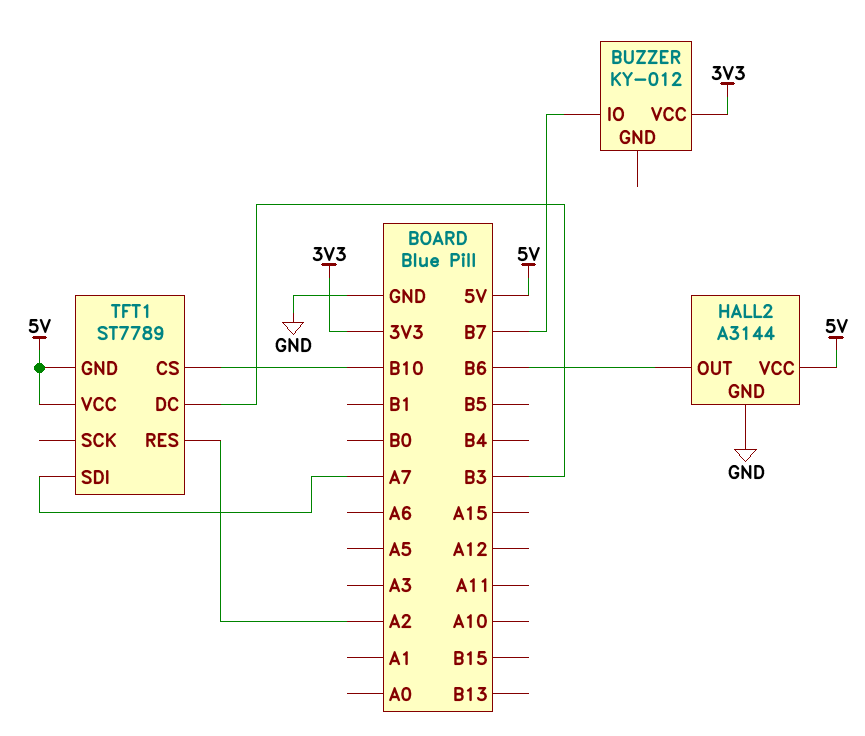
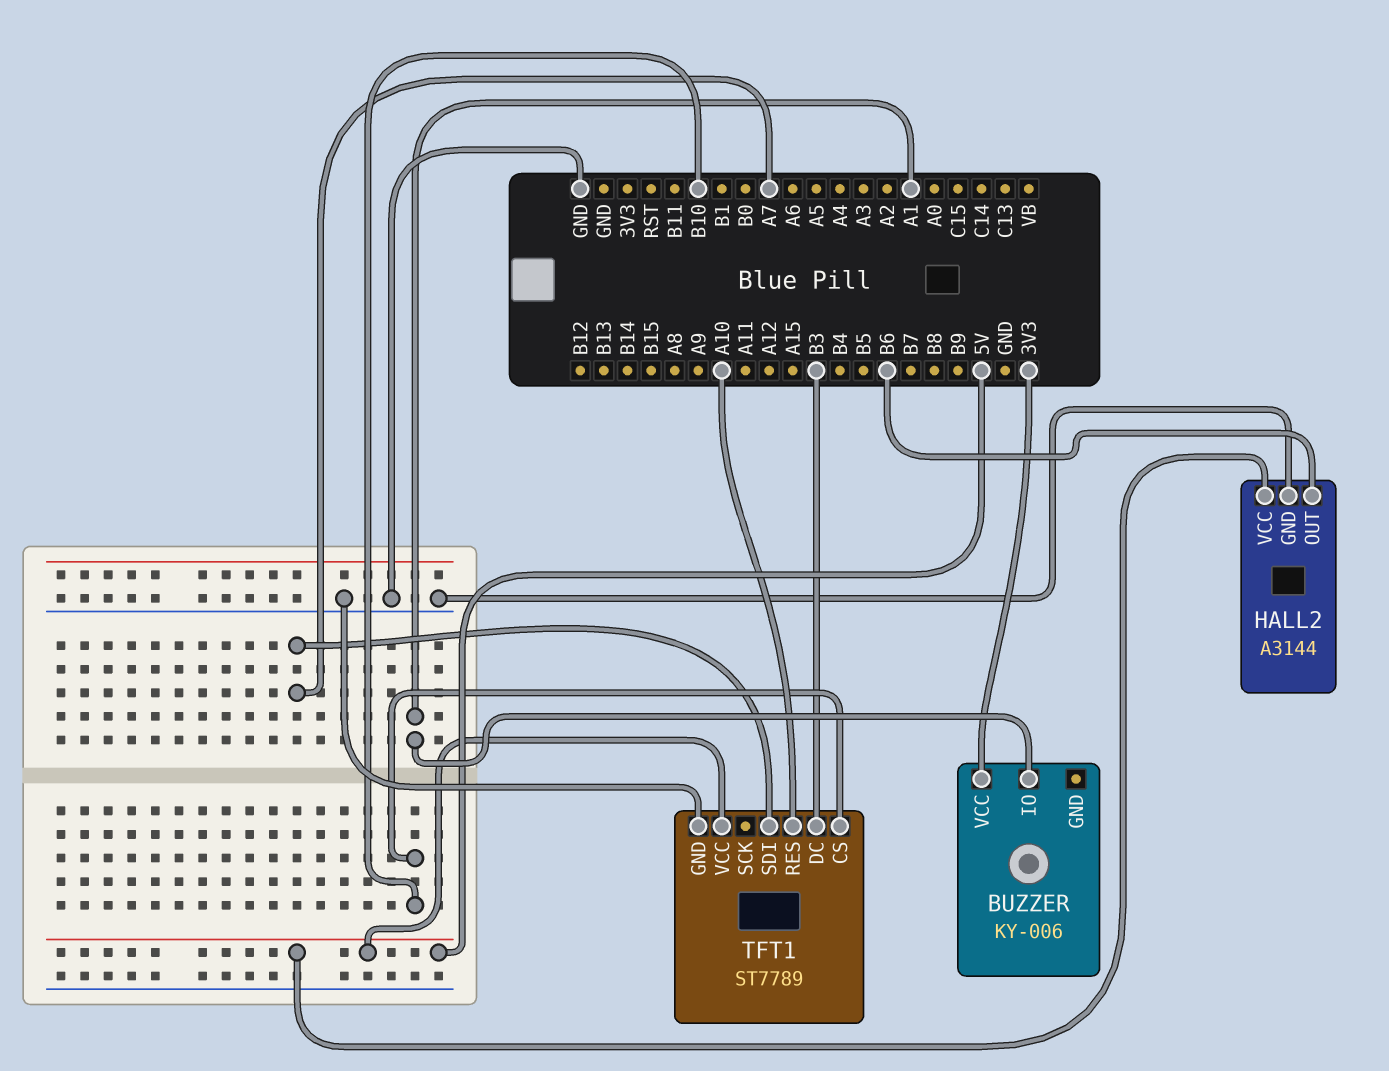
BUZZER: KY-012 -> KY-006
BUZZER pin IO: B7 -> A1
TFT1 pin GND: 5V -> GND
TFT1 pin RES: A2 -> A10

